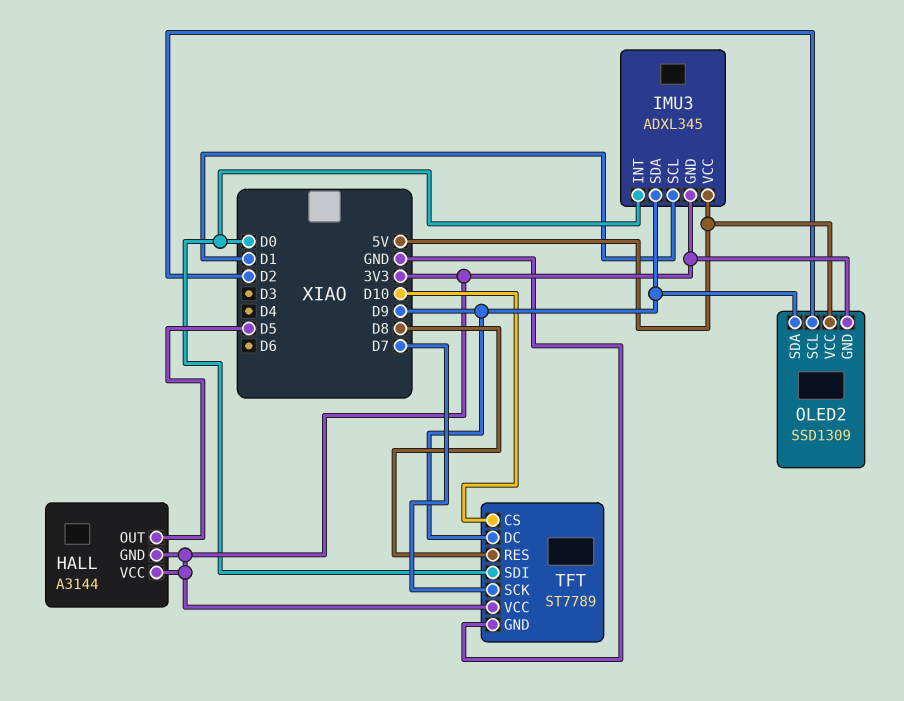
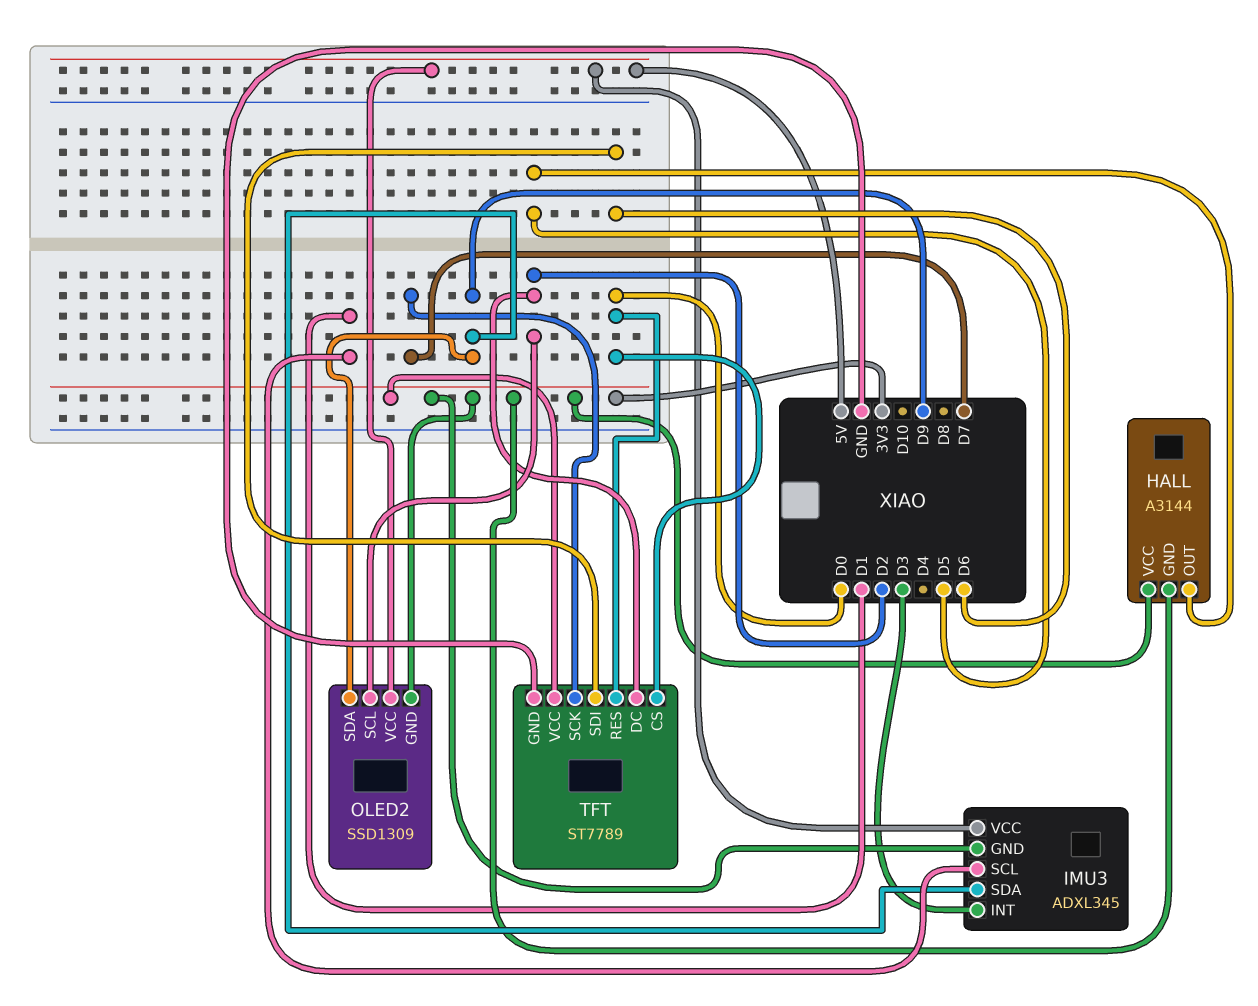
IMU3 pin INT: D0 -> D3
TFT pin CS: D10 -> D0
TFT pin DC: D9 -> D2
TFT pin RES: D8 -> D0
TFT pin SDI: D0 -> D6

